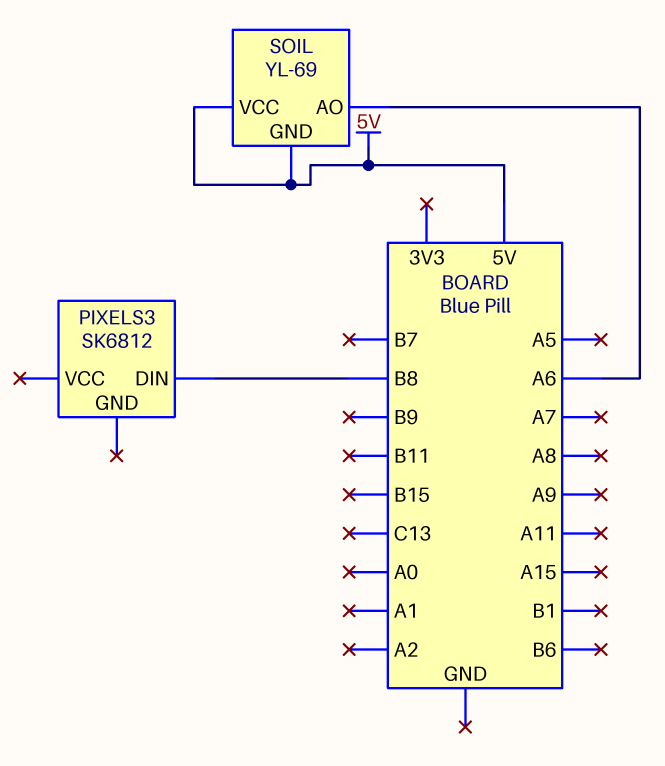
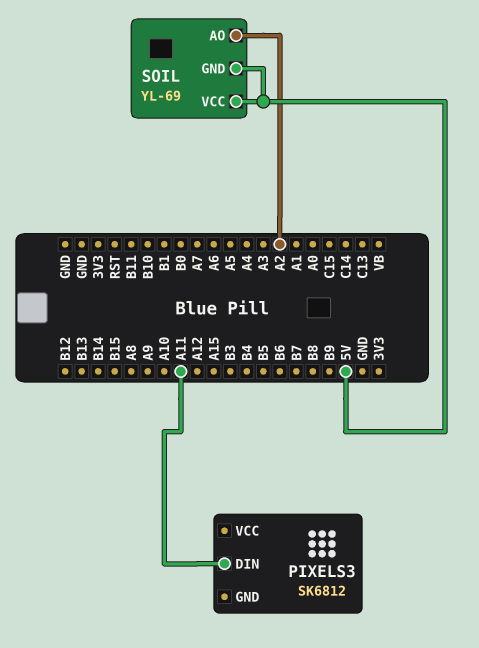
PIXELS3 pin DIN: B8 -> A11
SOIL pin AO: A6 -> A2

